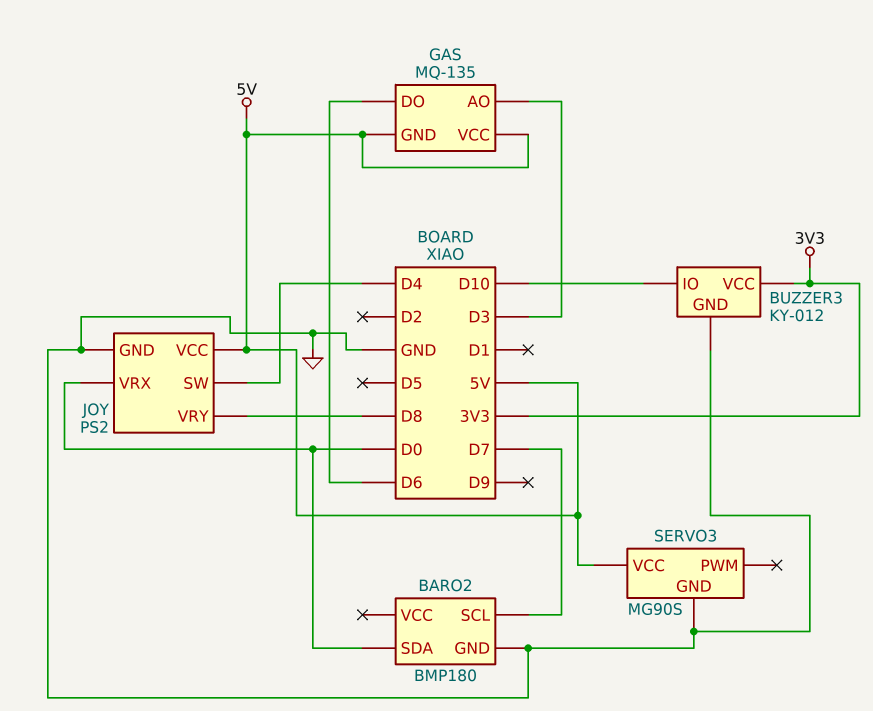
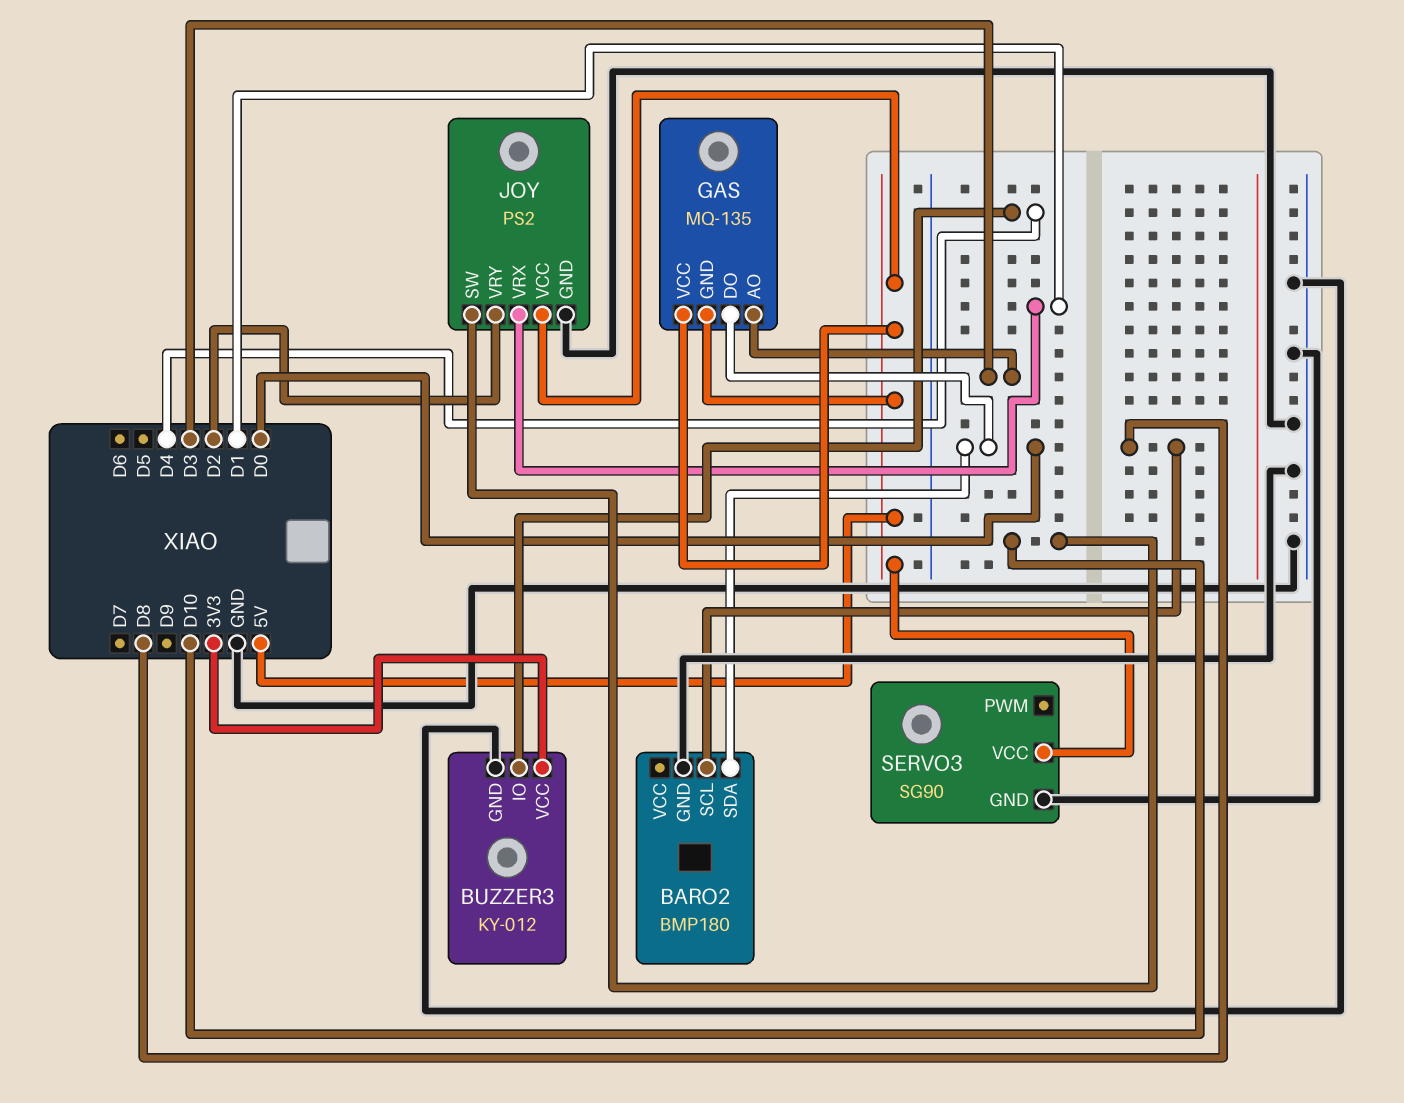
BARO2 pin SCL: D7 -> D8
BUZZER3 pin IO: D10 -> D4
GAS pin DO: D6 -> D0
JOY pin SW: D4 -> D10
JOY pin VRX: D0 -> D1
JOY pin VRY: D8 -> D2
SERVO3: MG90S -> SG90

